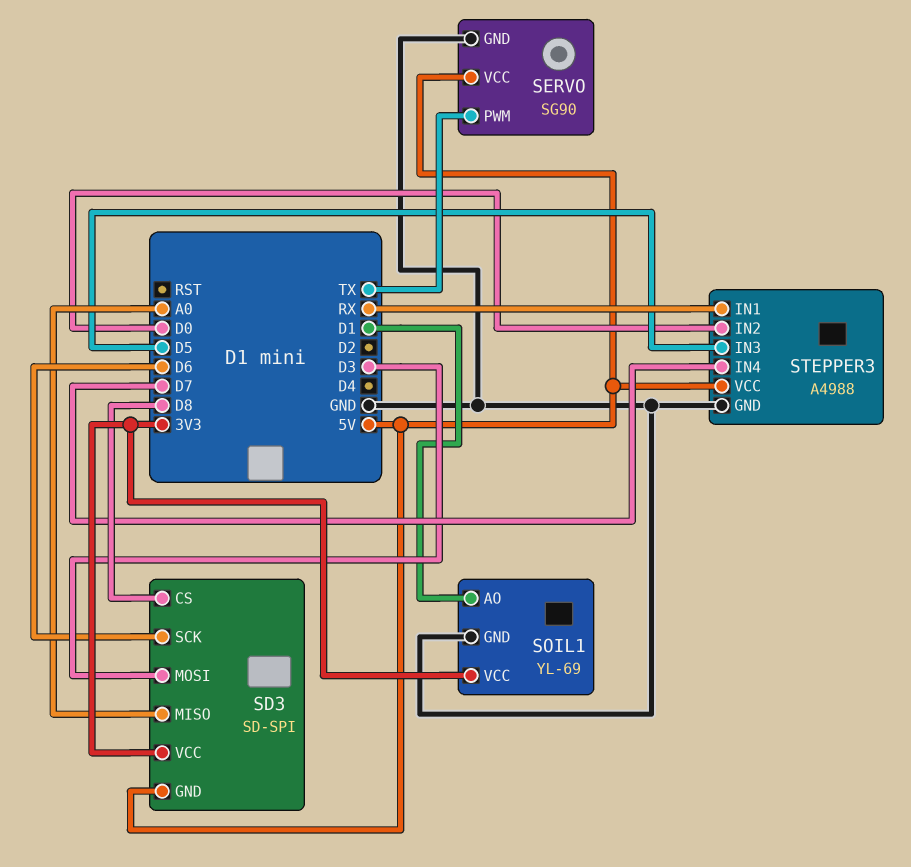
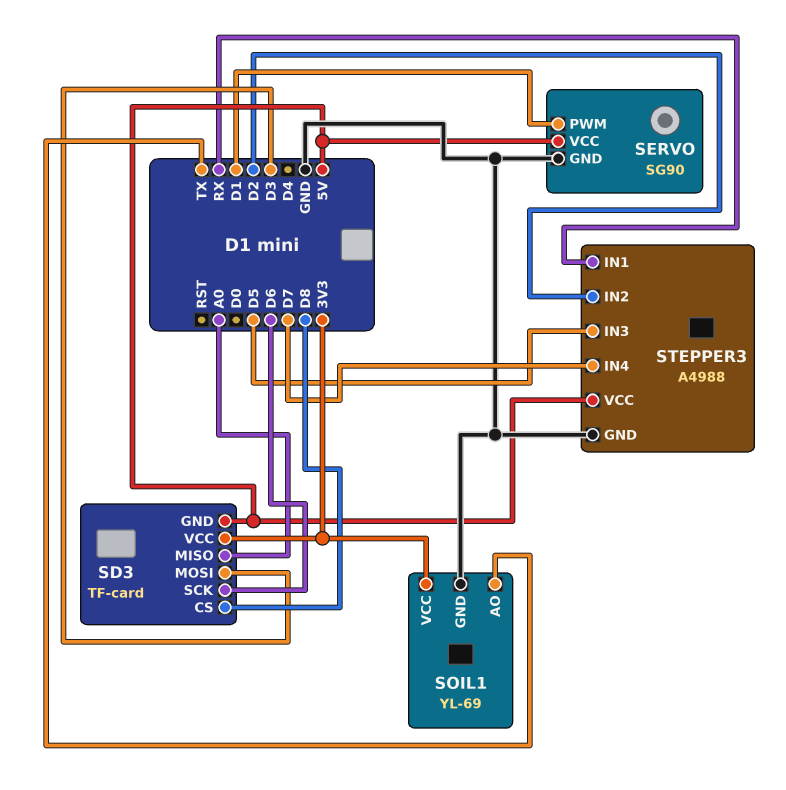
SD3: SD-SPI -> TF-card
SERVO pin PWM: TX -> D1
SOIL1 pin AO: D1 -> TX
STEPPER3 pin IN2: D0 -> D2

